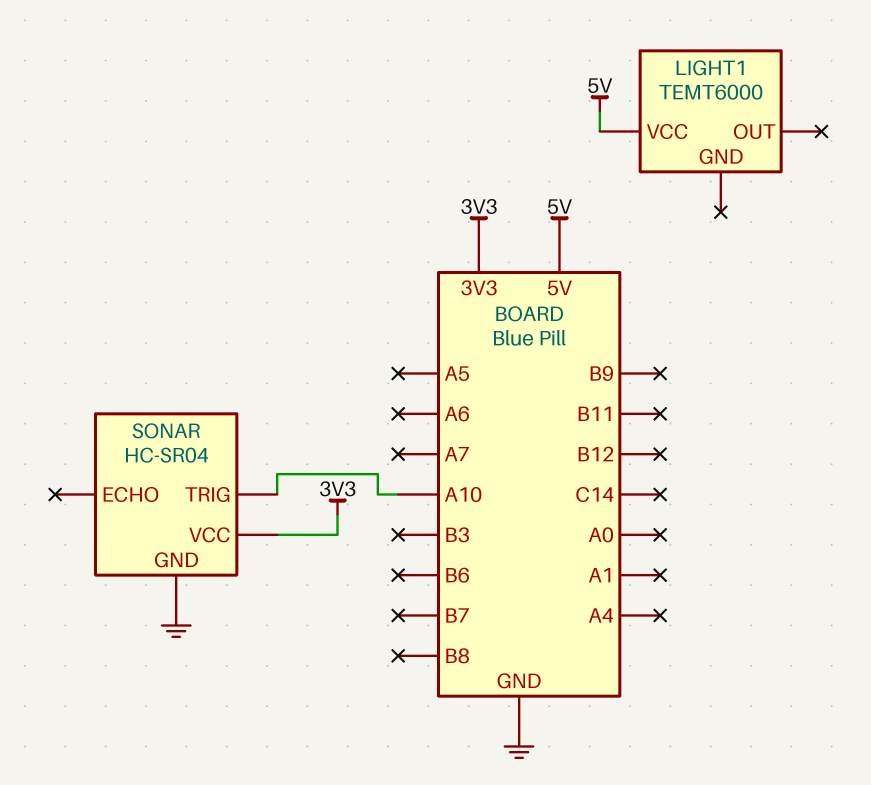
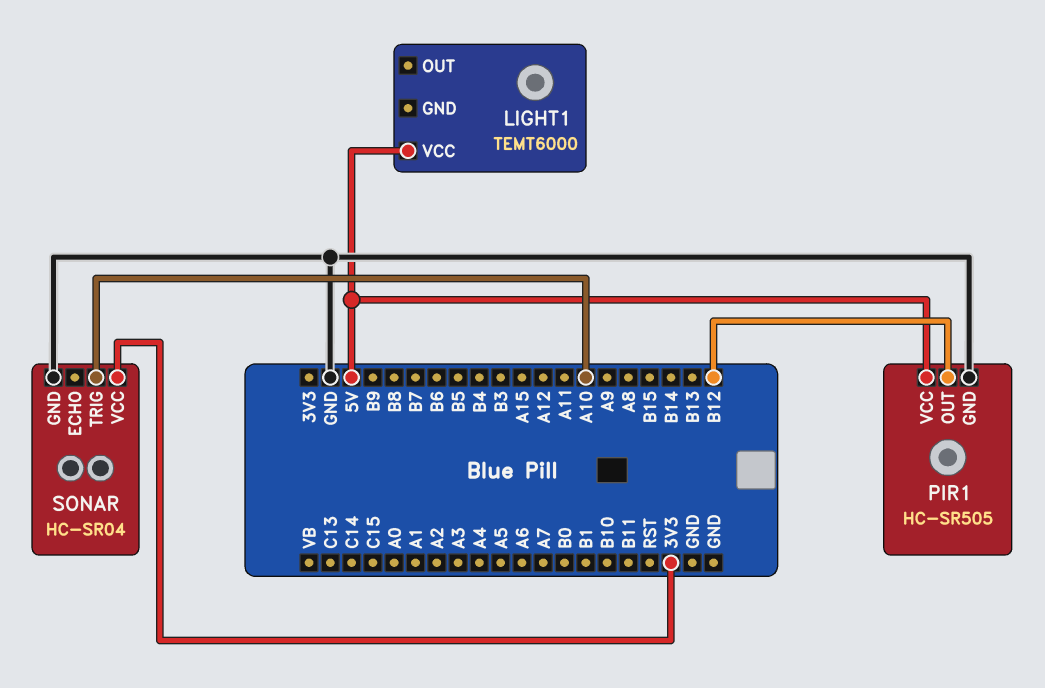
PIR1: none -> HC-SR505
PIR1 pin GND: none -> GND
PIR1 pin OUT: none -> B12
PIR1 pin VCC: none -> 5V

